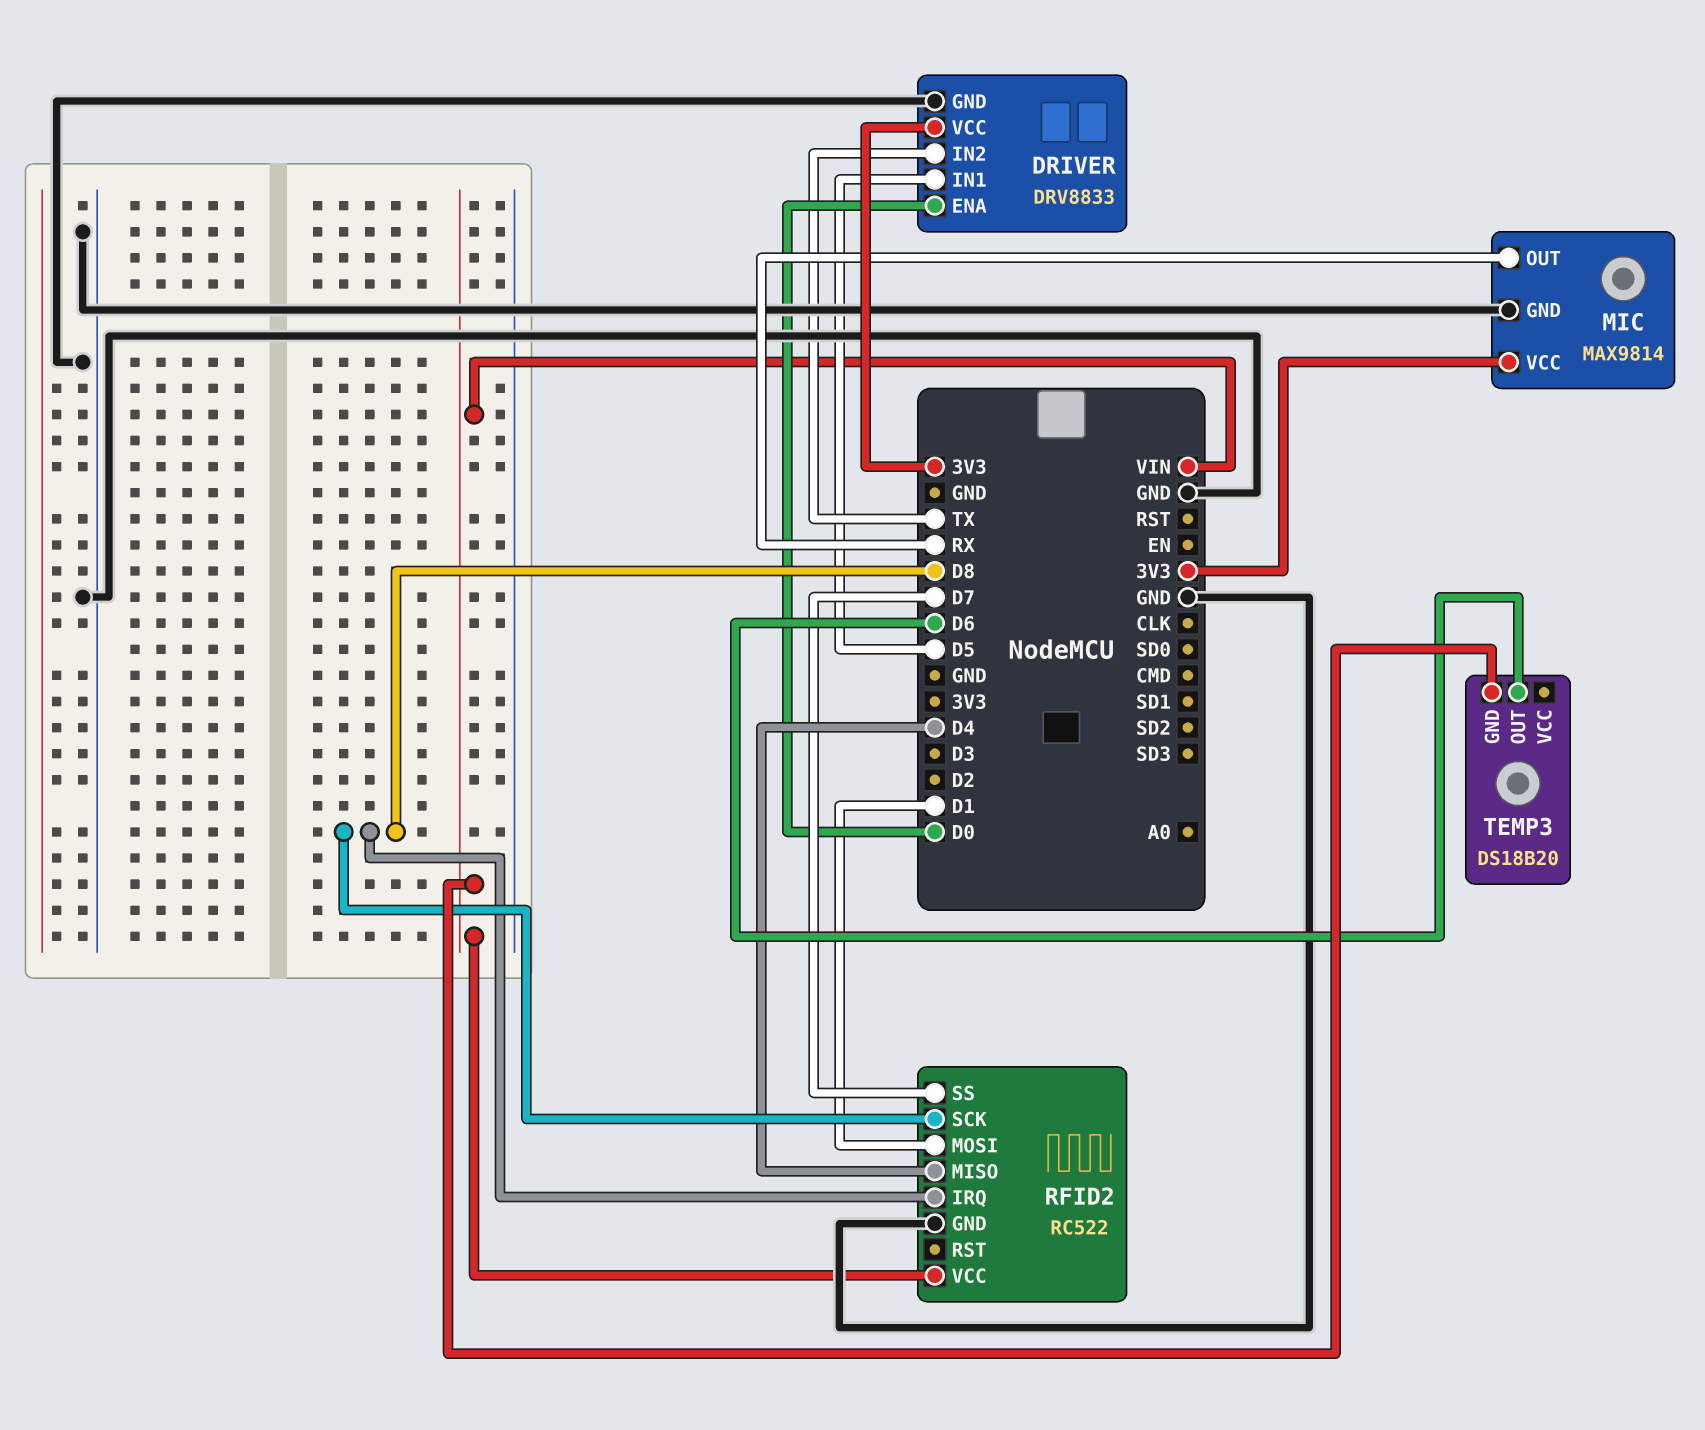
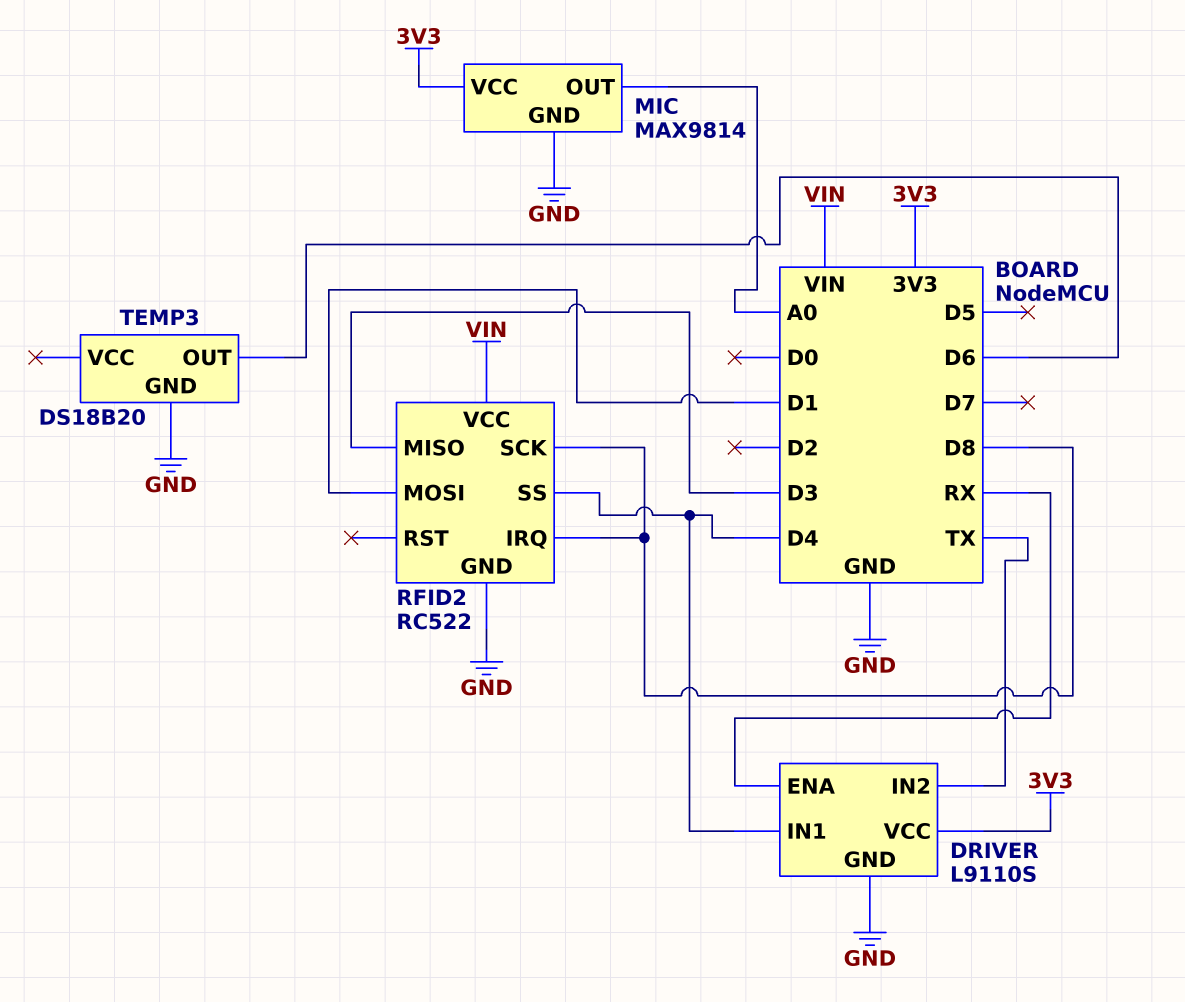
DRIVER: DRV8833 -> L9110S
DRIVER pin ENA: D0 -> RX
DRIVER pin IN1: D5 -> D4
MIC pin OUT: RX -> A0
RFID2 pin MISO: D4 -> D3
RFID2 pin SS: D7 -> D4
TEMP3 pin GND: VIN -> GND

